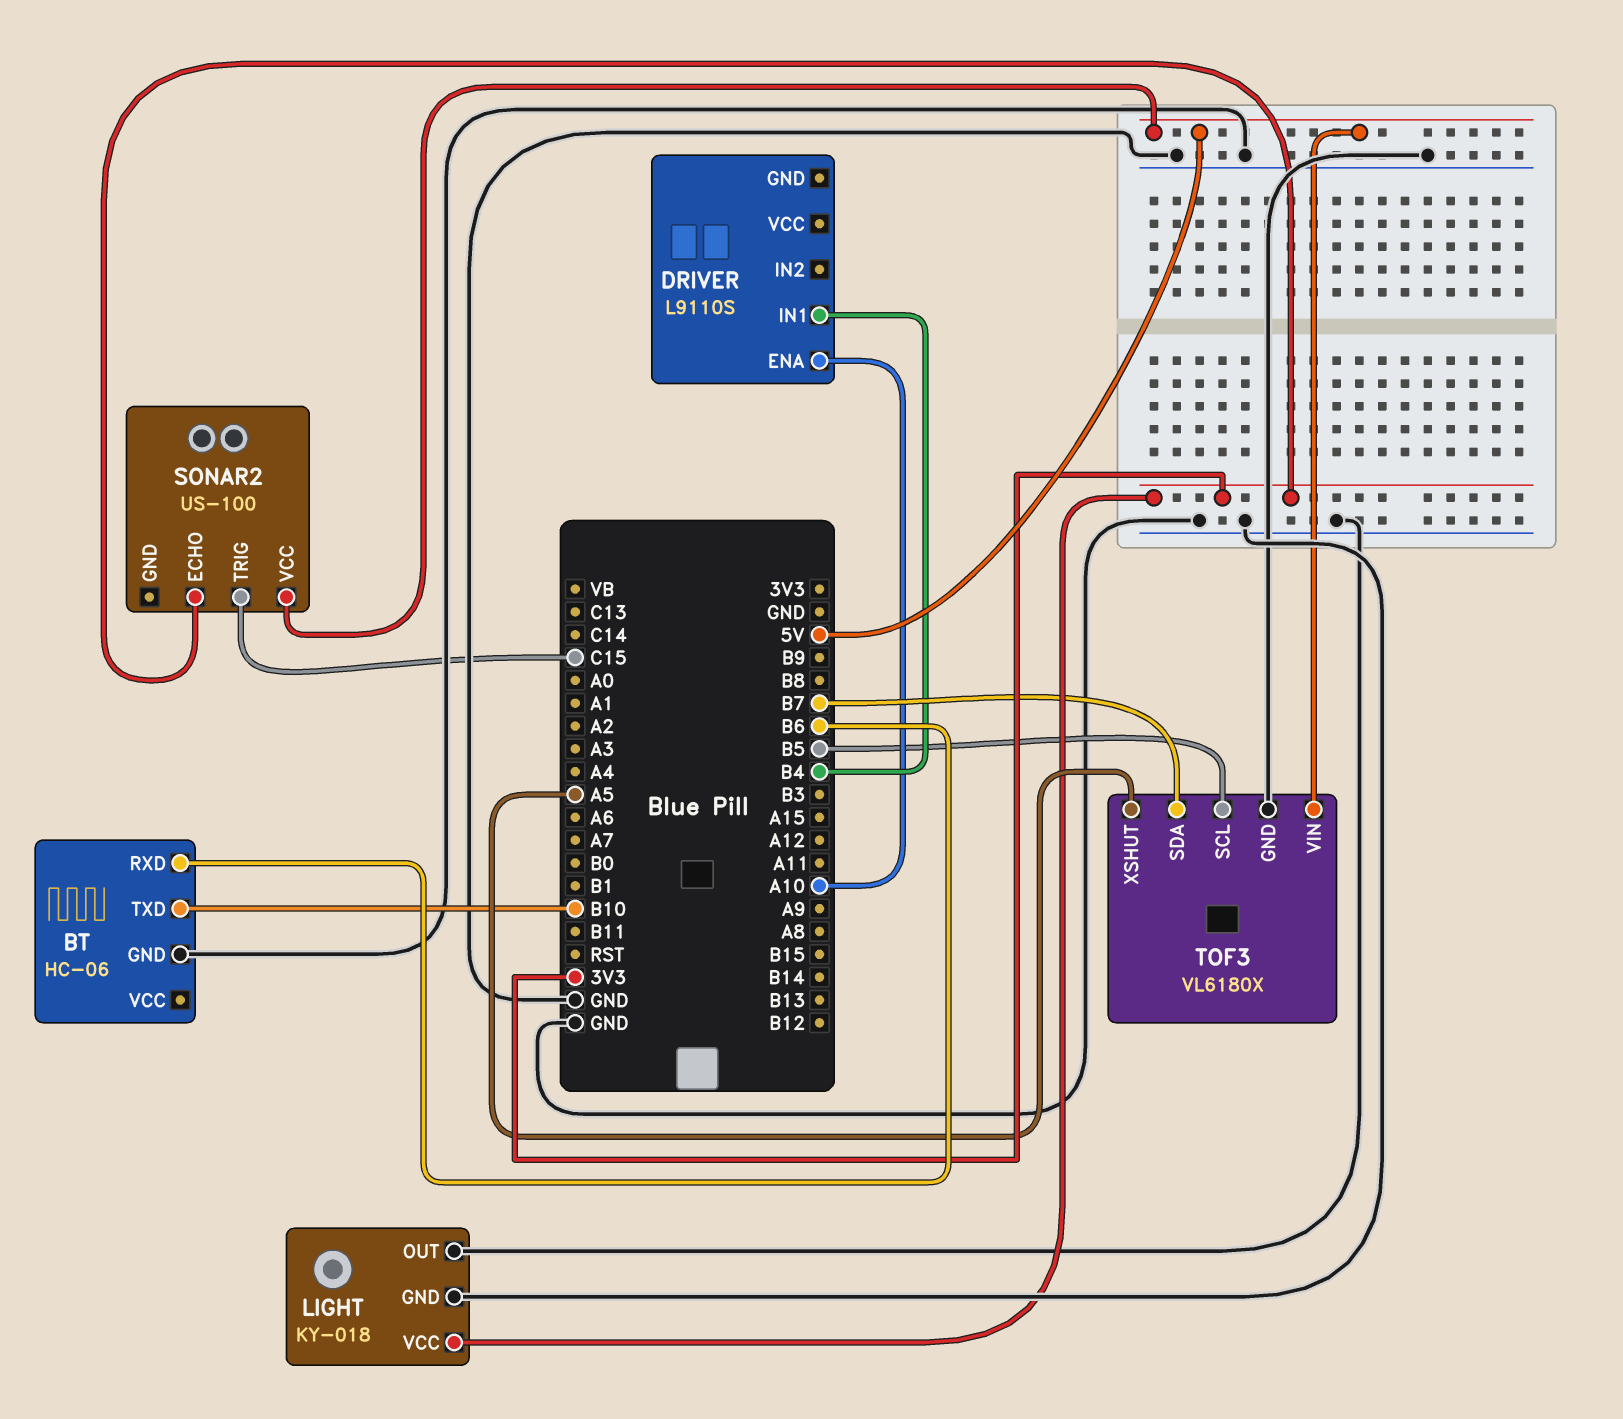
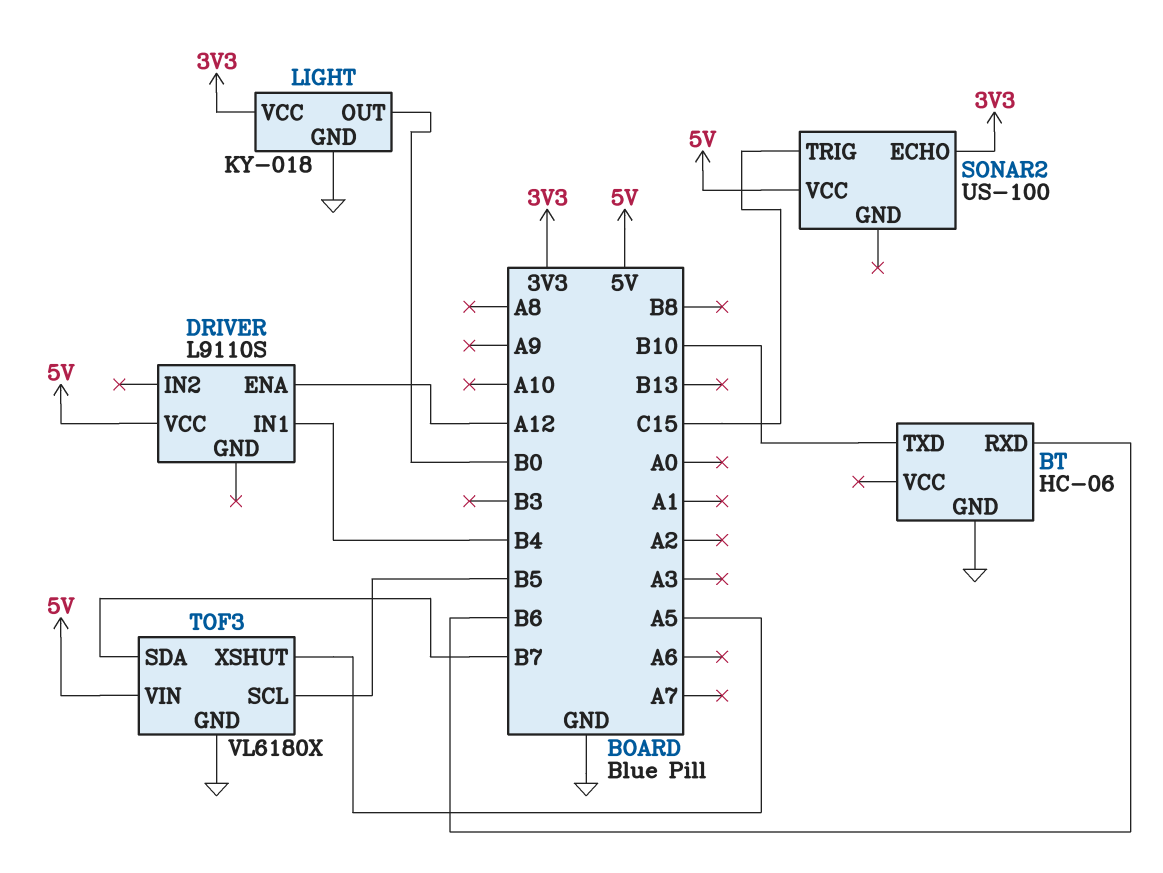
DRIVER pin ENA: A10 -> A12
DRIVER pin VCC: none -> 5V
LIGHT pin OUT: GND -> B0

